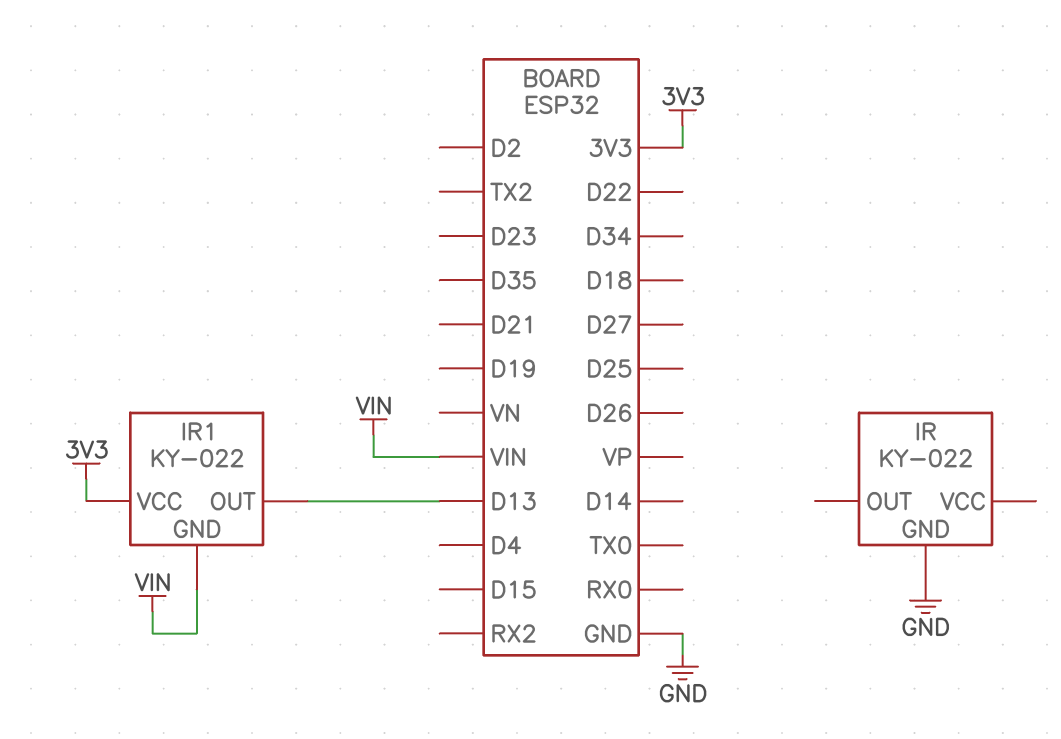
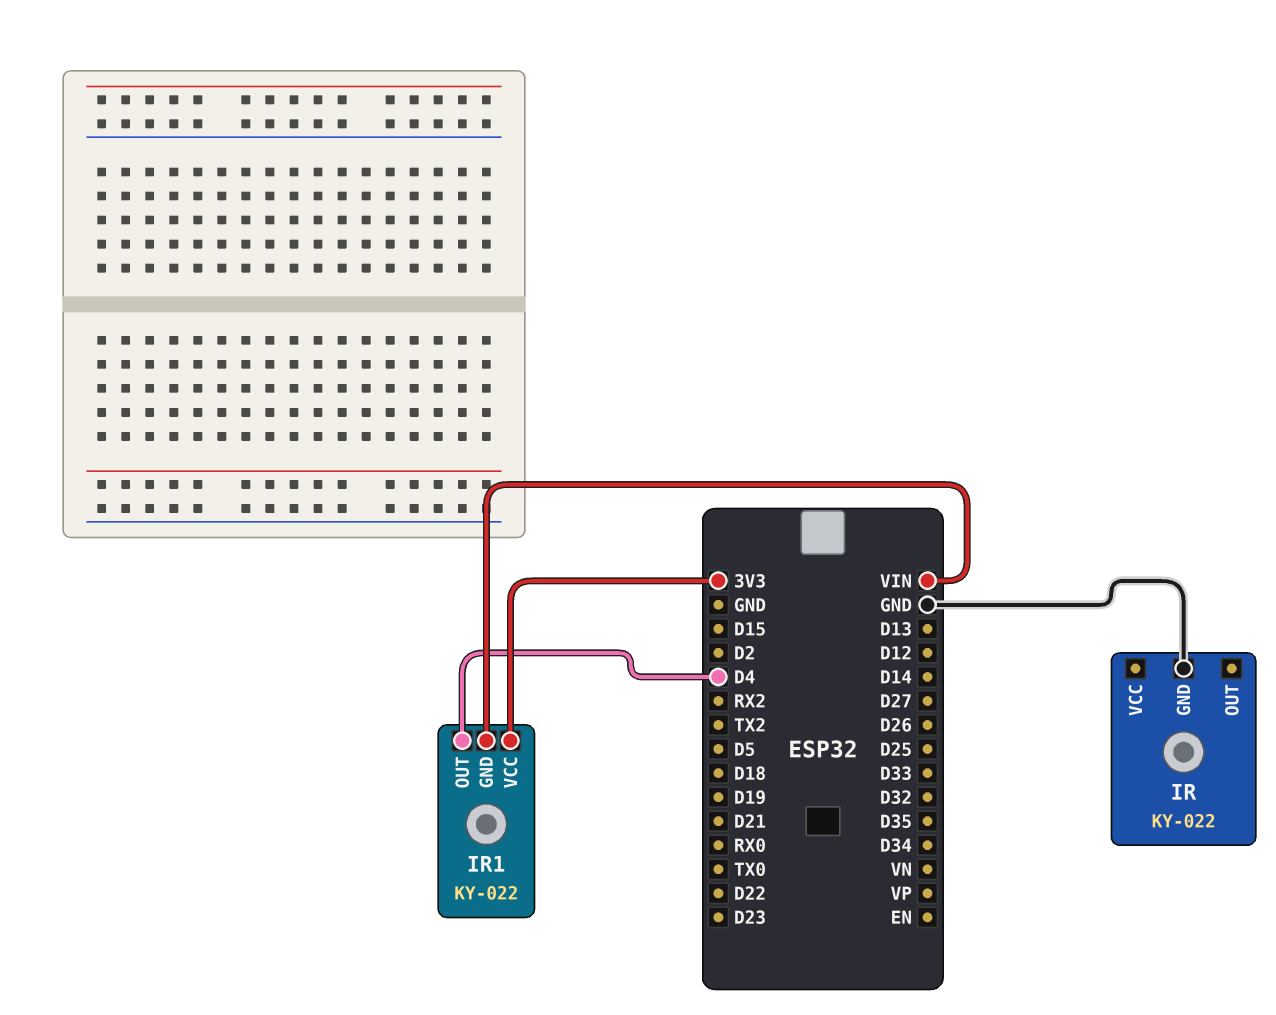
IR1 pin OUT: D13 -> D4

